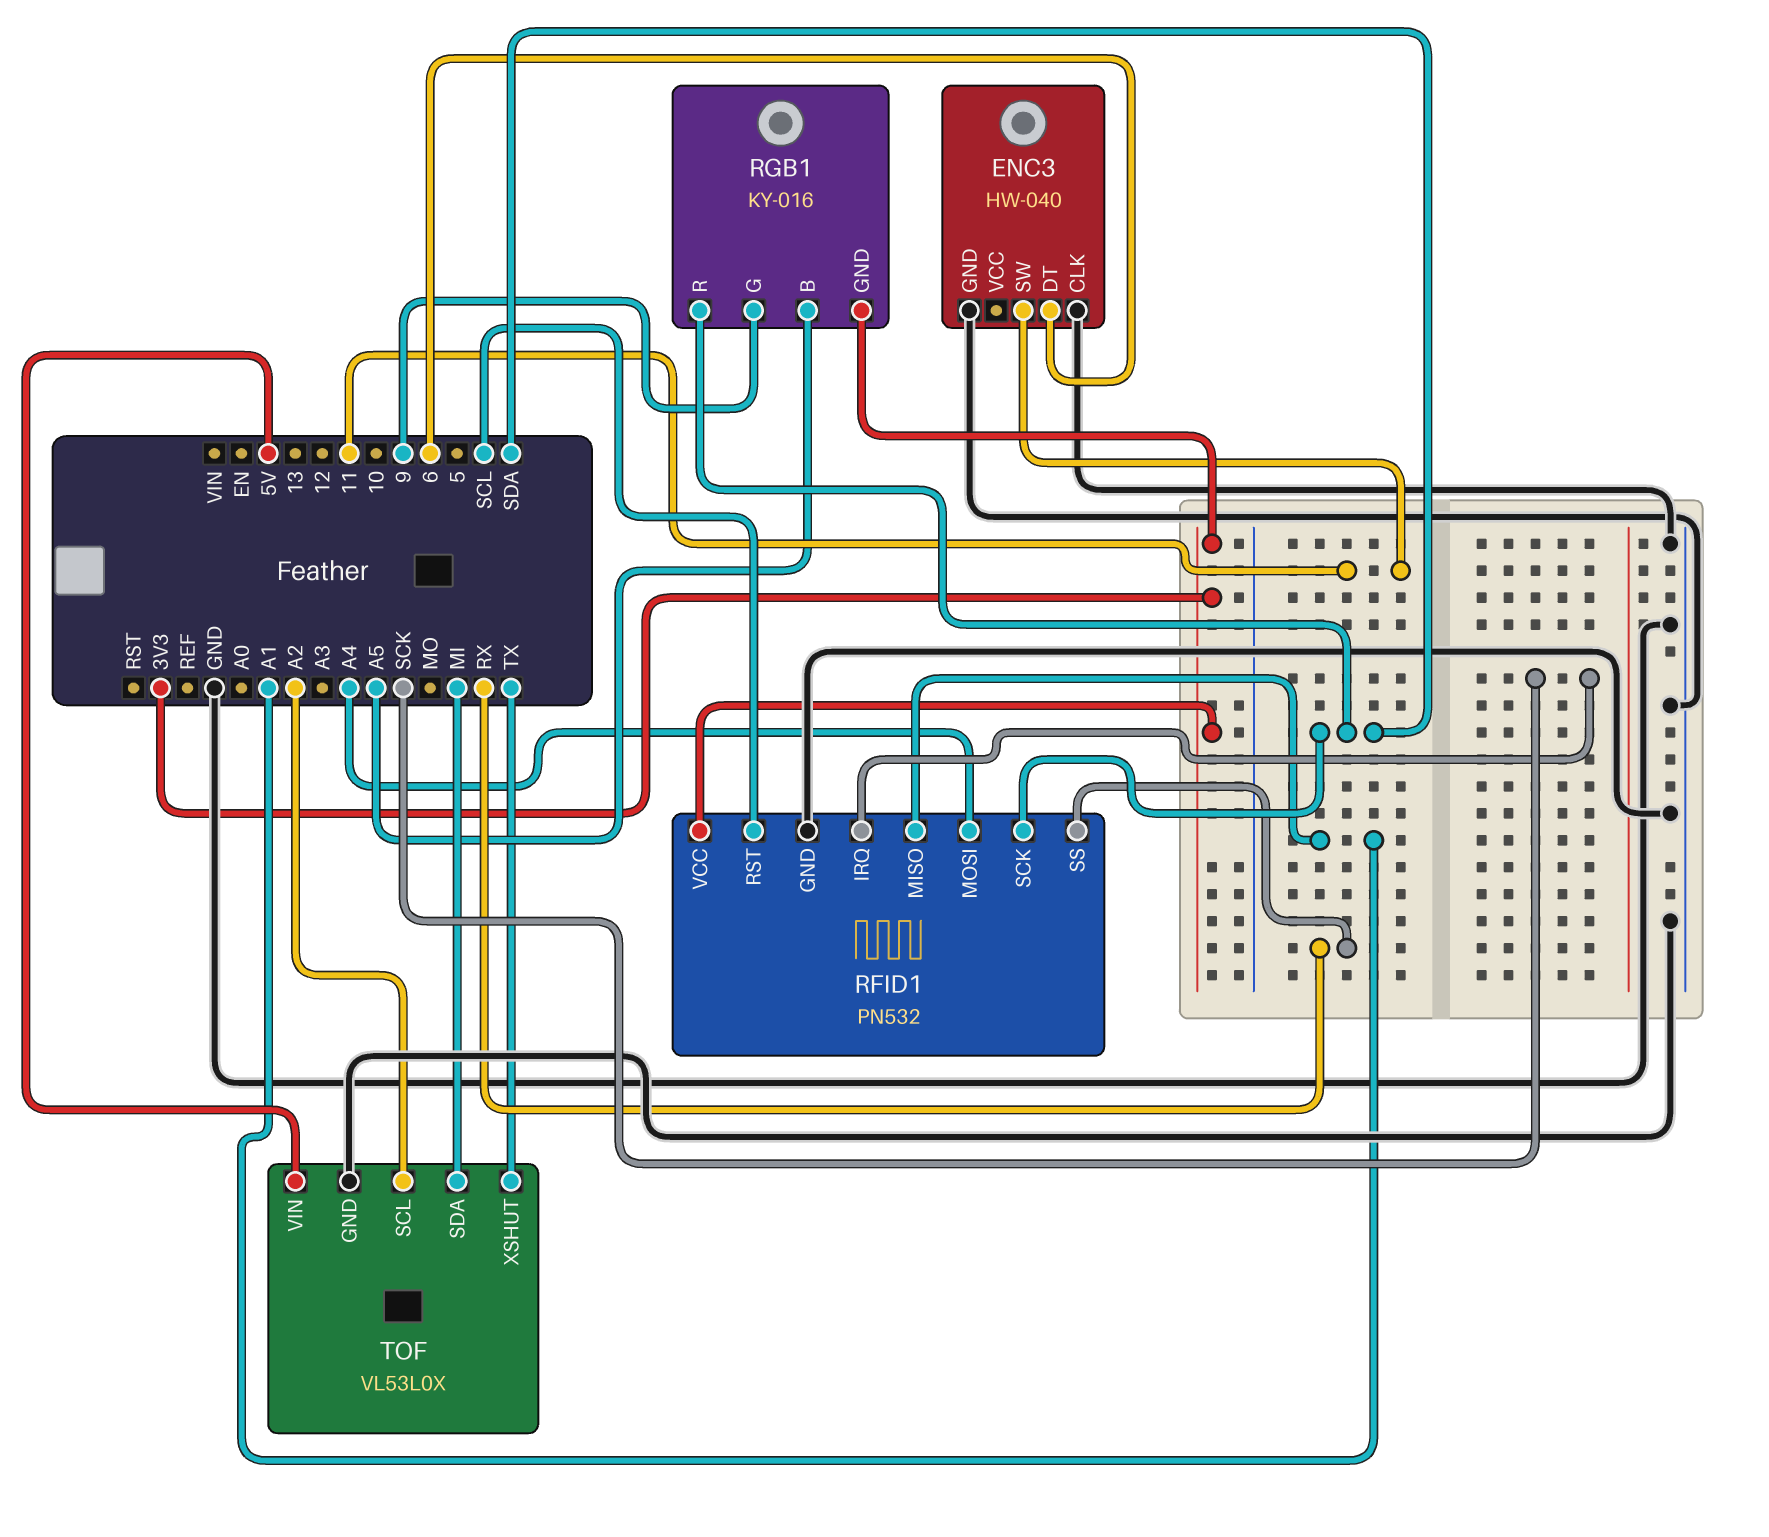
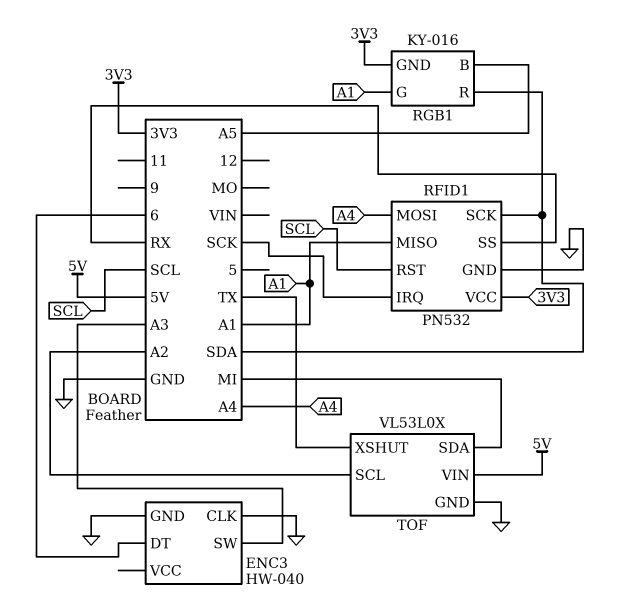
ENC3 pin SW: 11 -> A3
RGB1 pin G: 9 -> A1

